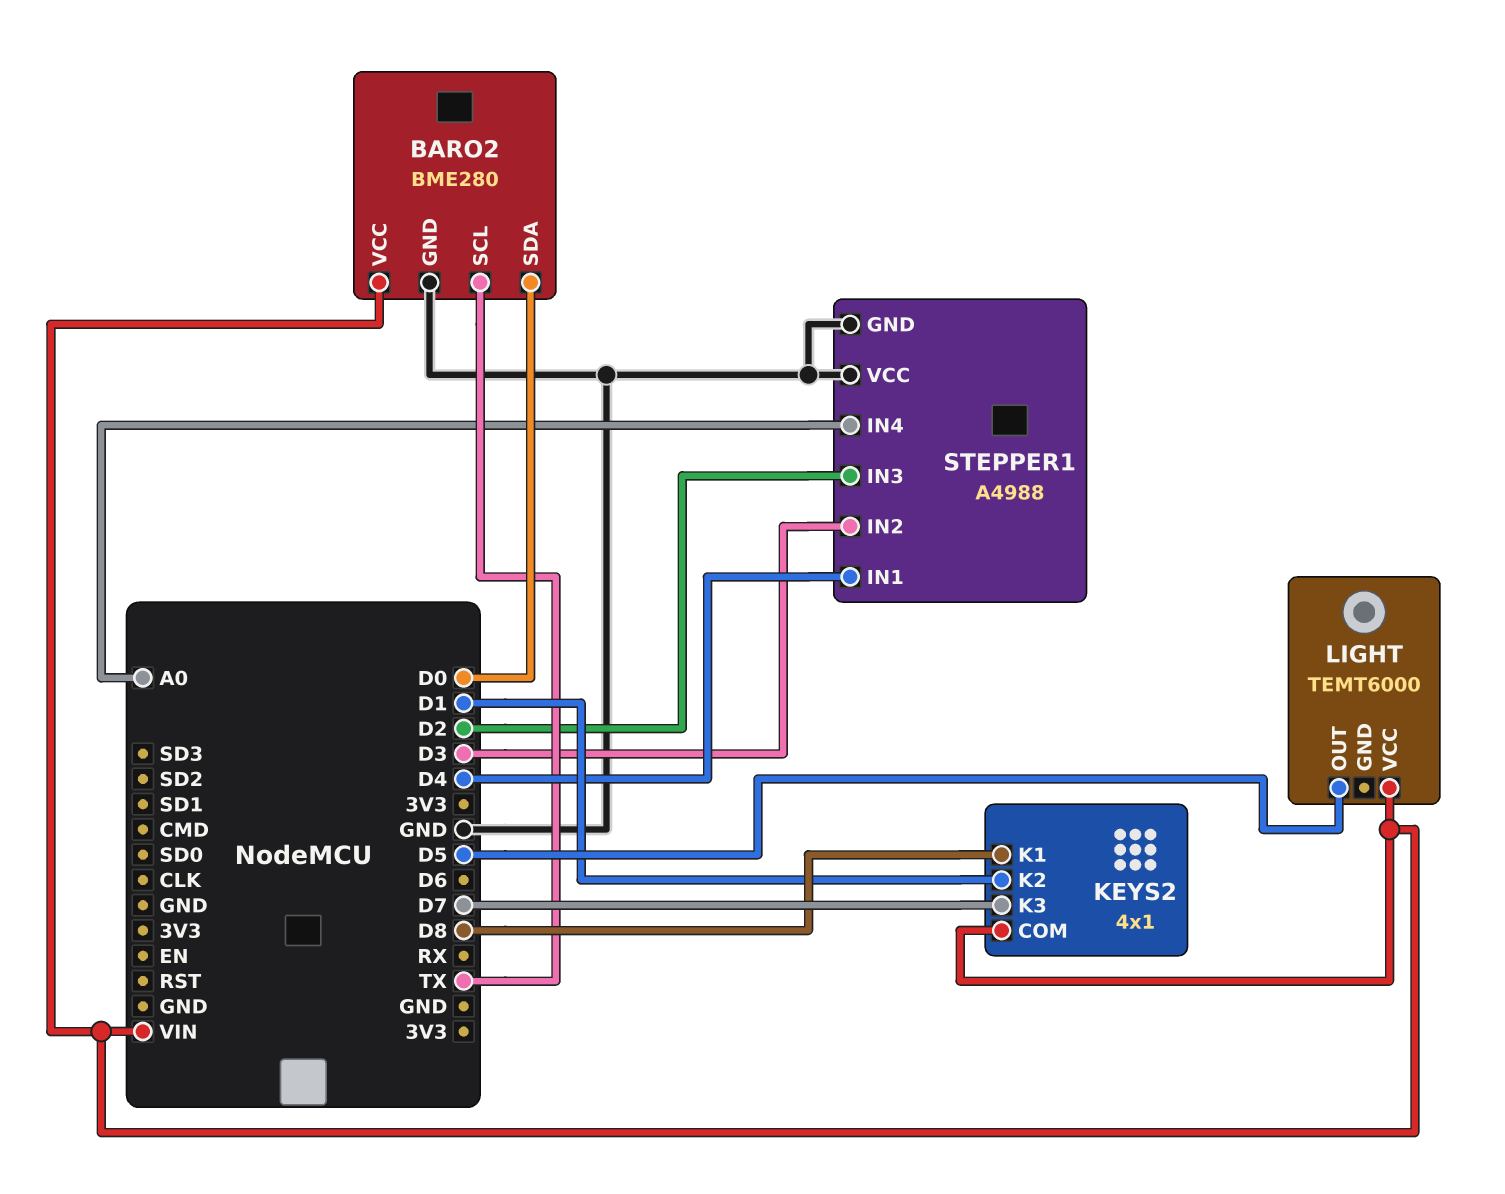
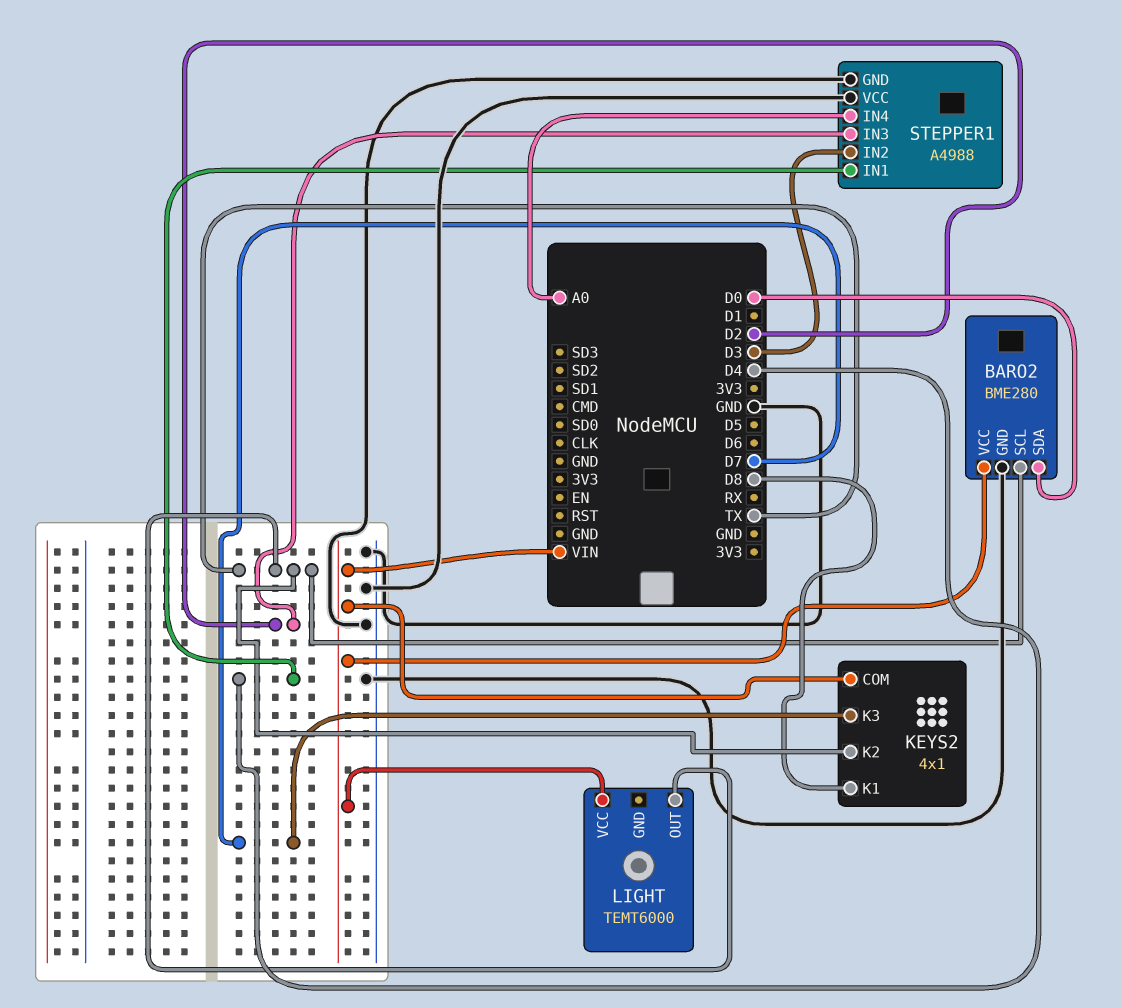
KEYS2 pin K2: D1 -> TX
LIGHT pin OUT: D5 -> TX

